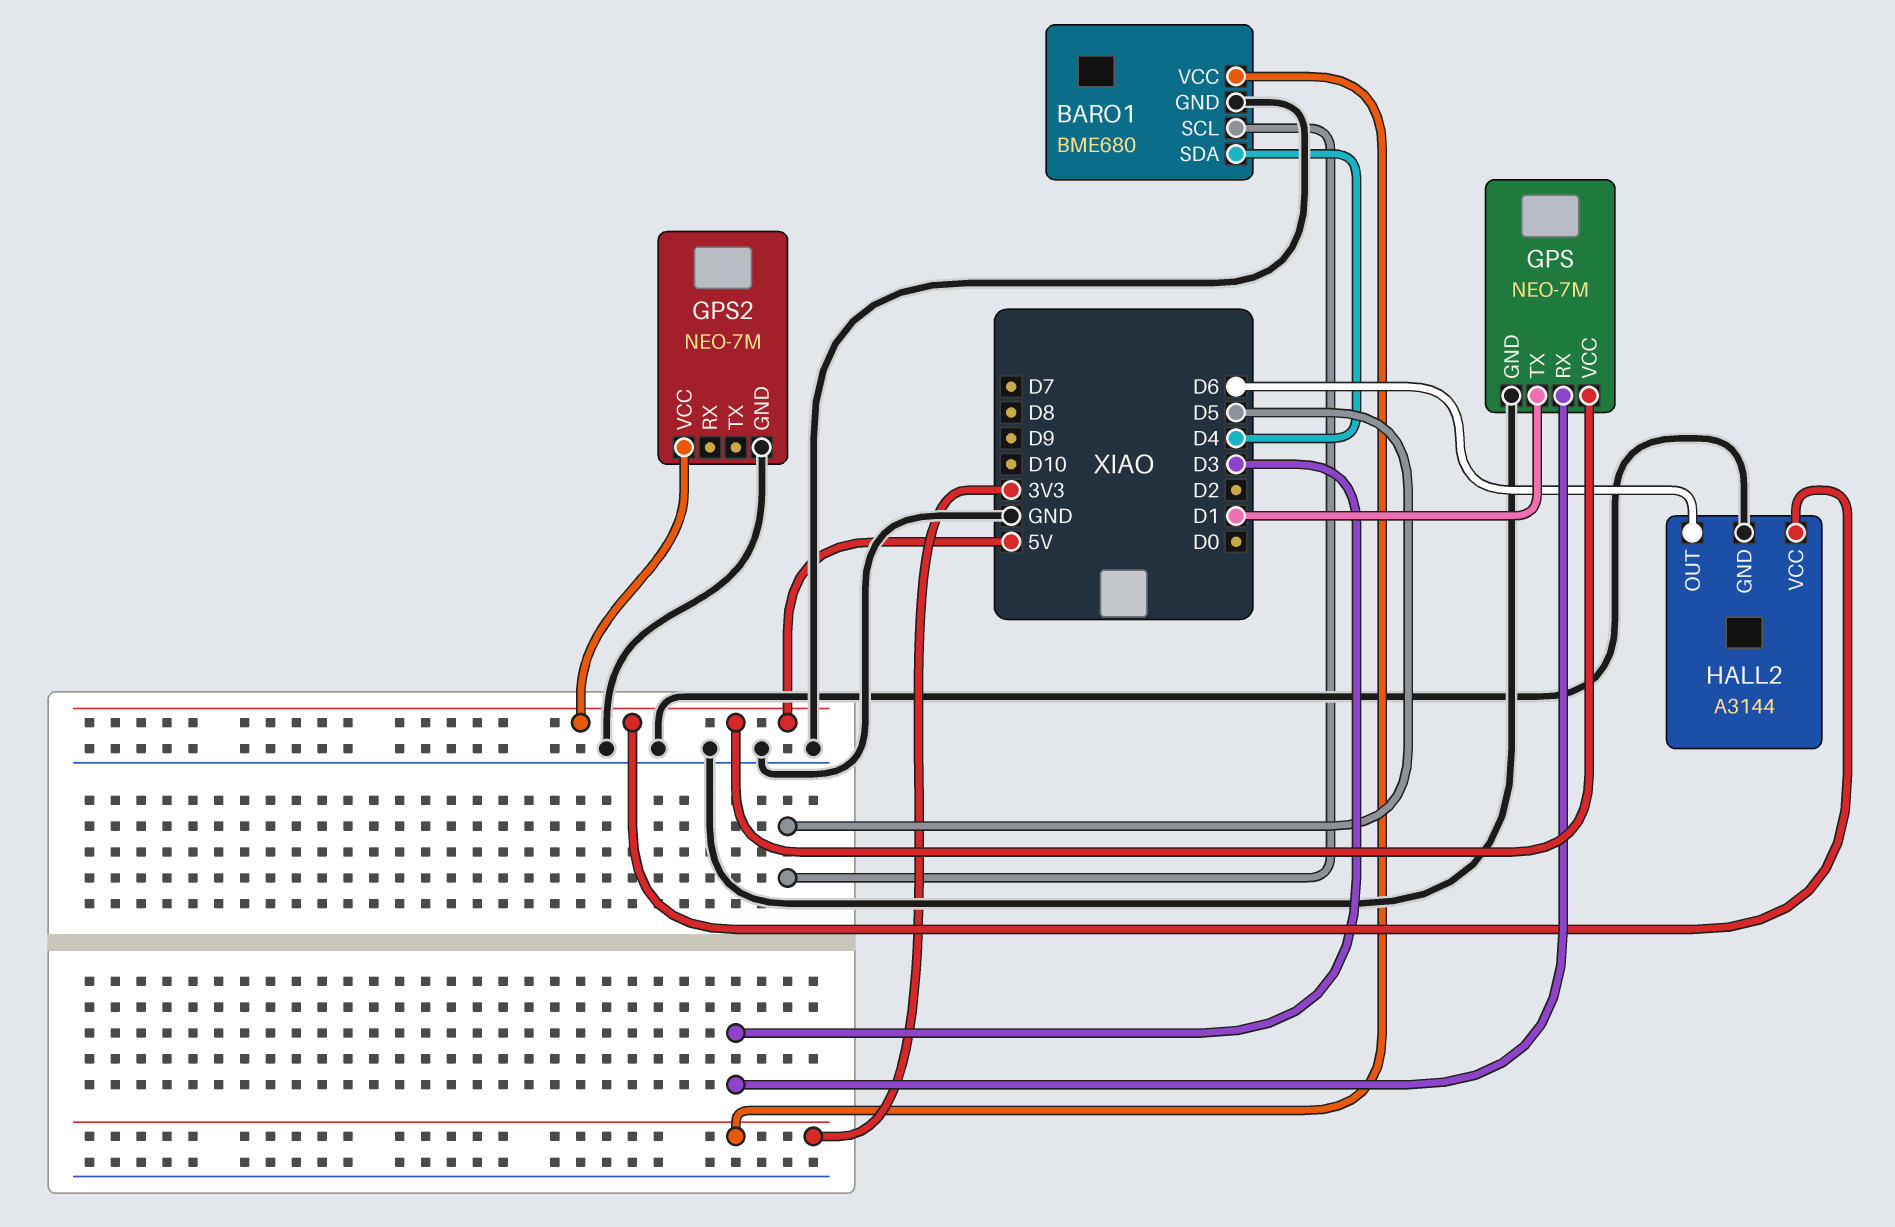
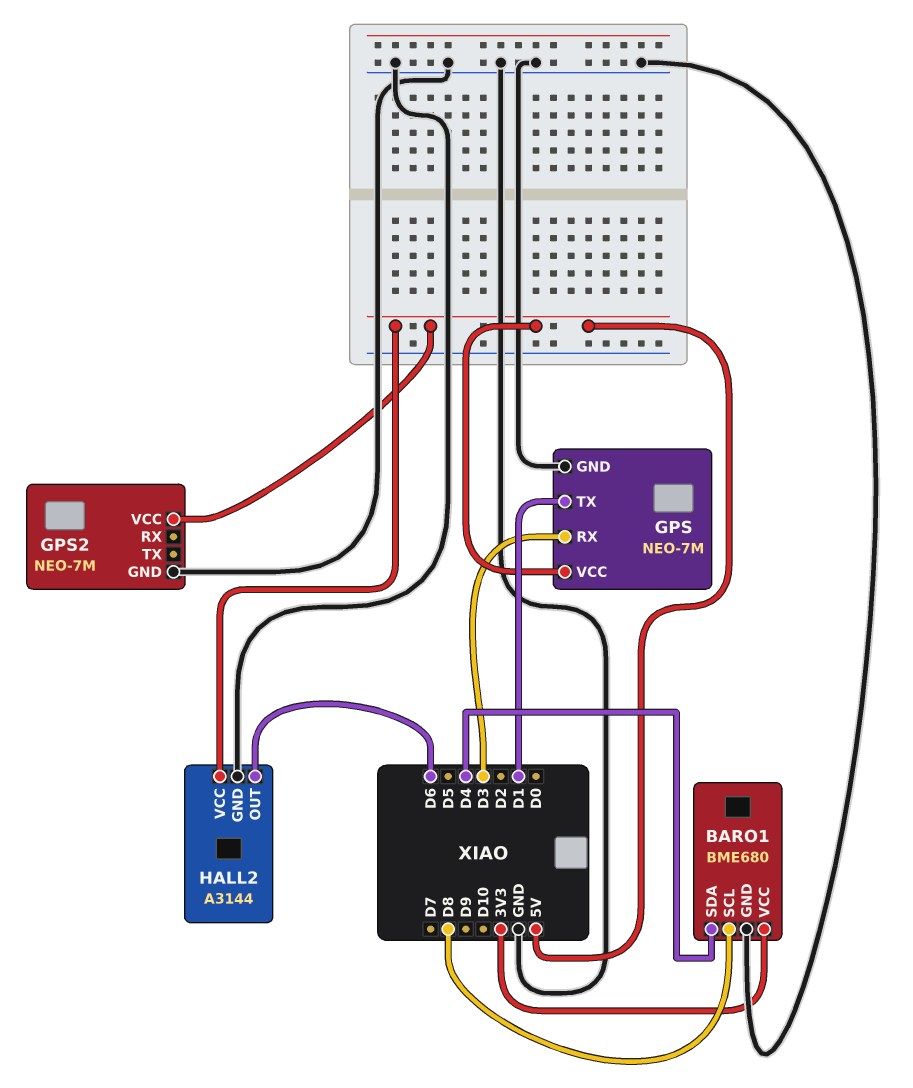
BARO1 pin SCL: D5 -> D8

